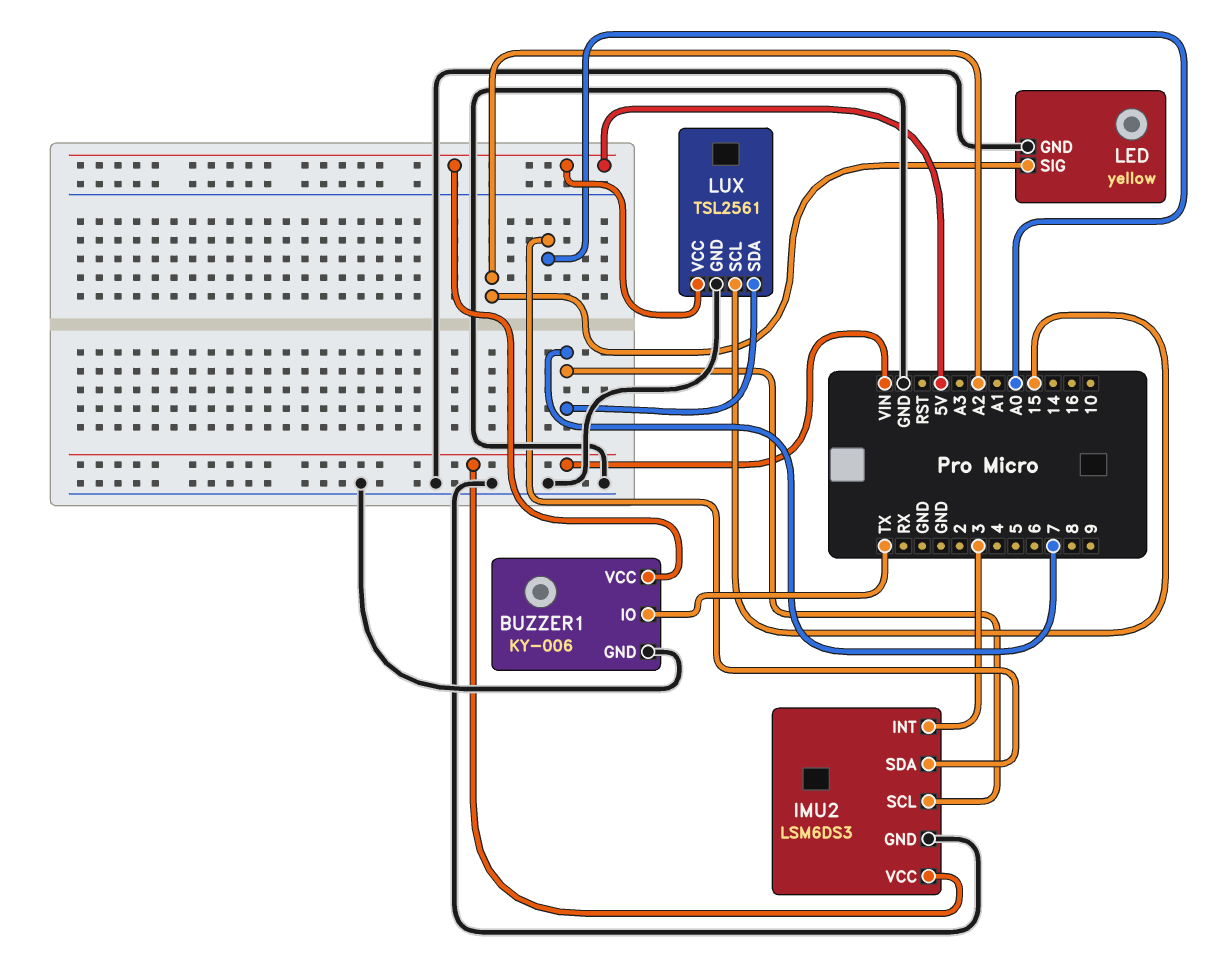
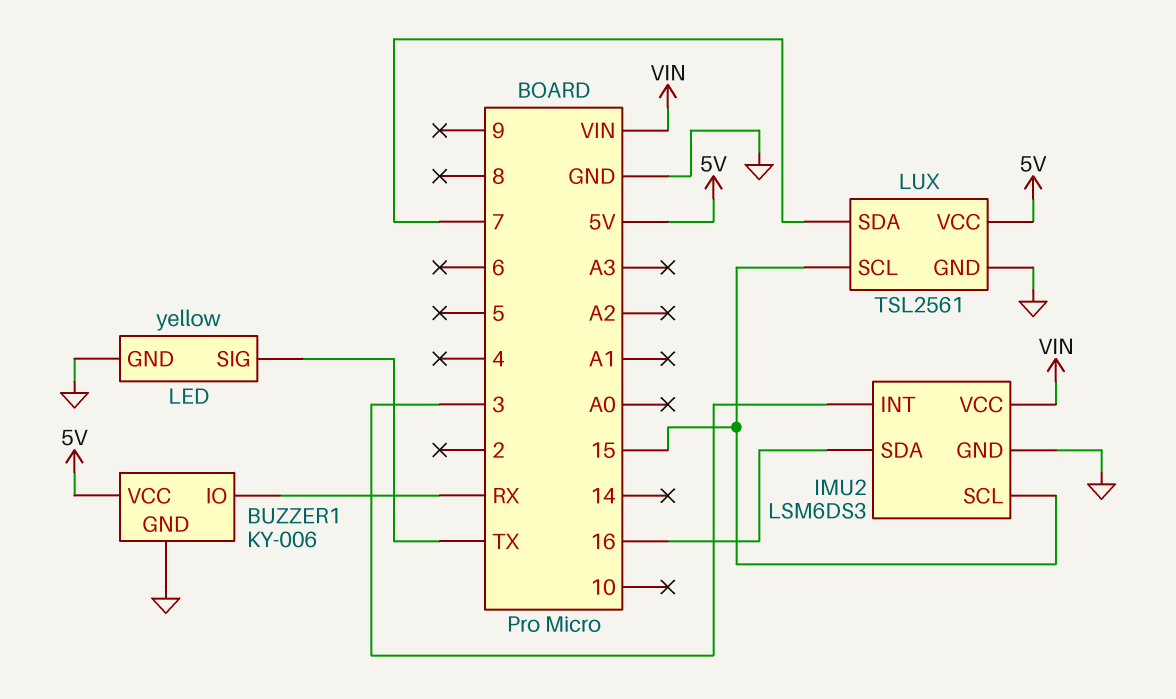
BUZZER1 pin IO: TX -> RX
IMU2 pin SCL: 7 -> 15
IMU2 pin SDA: A0 -> 16
LED pin SIG: A2 -> TX

